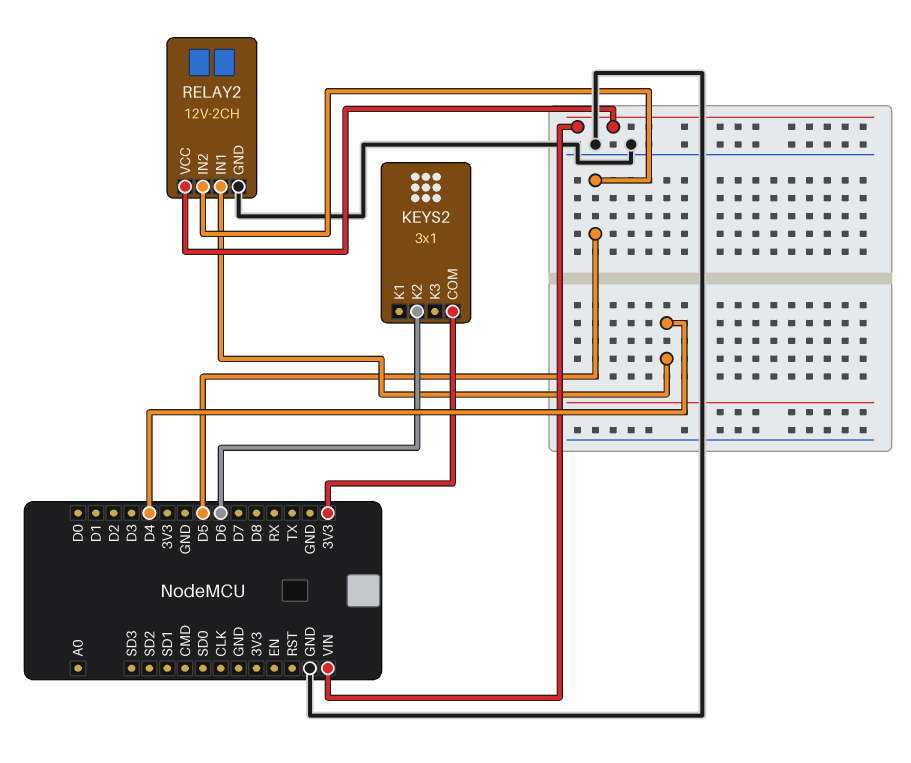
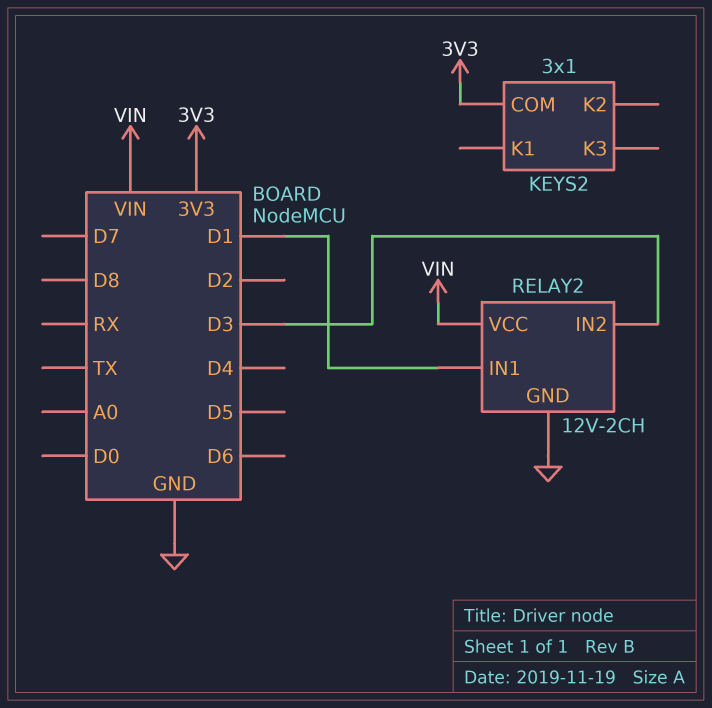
KEYS2 pin K2: D6 -> none
RELAY2 pin IN1: D4 -> D1
RELAY2 pin IN2: D5 -> D3

